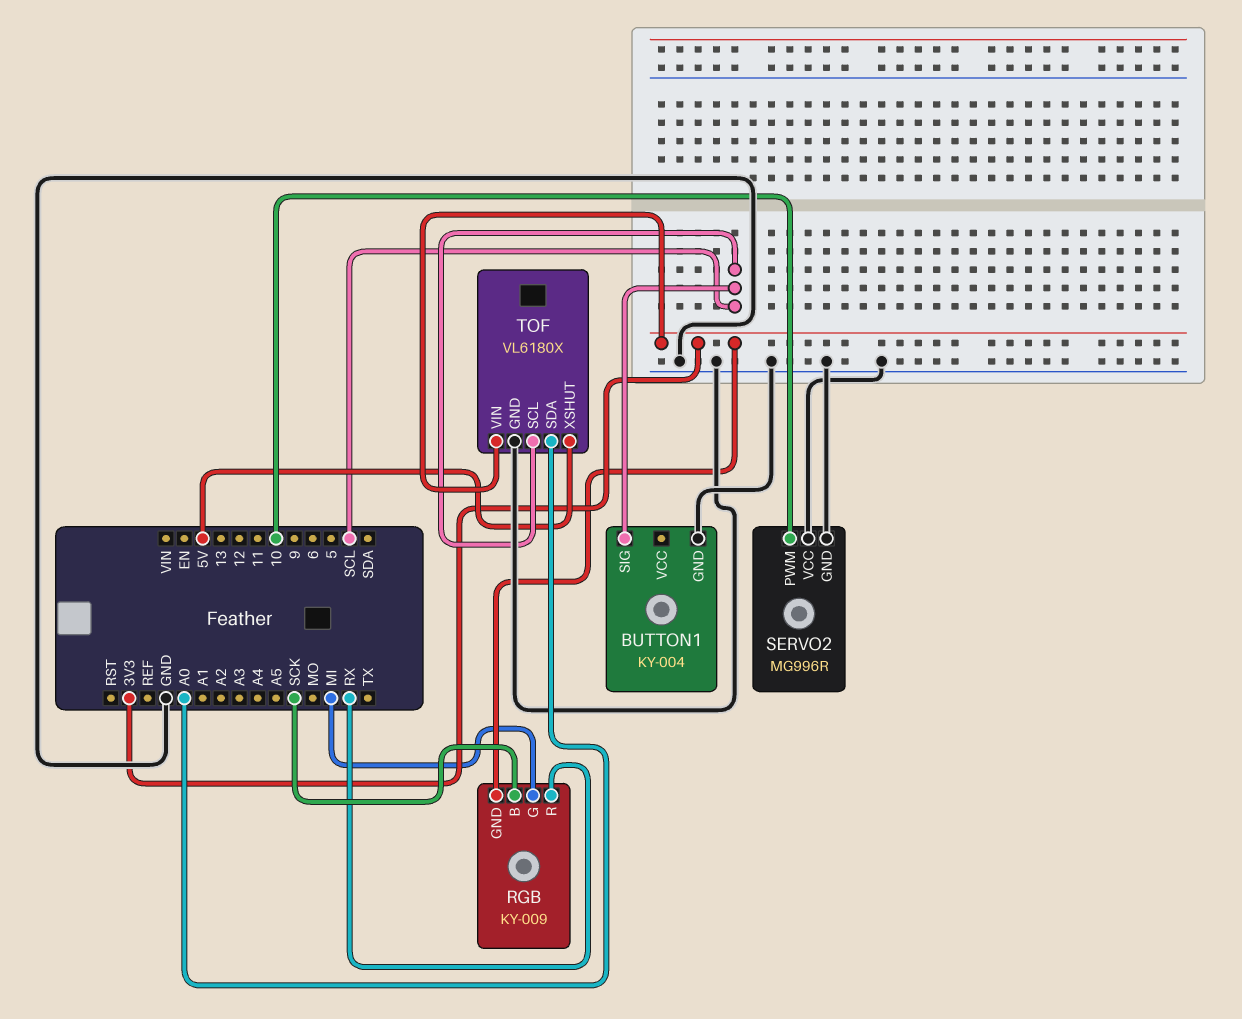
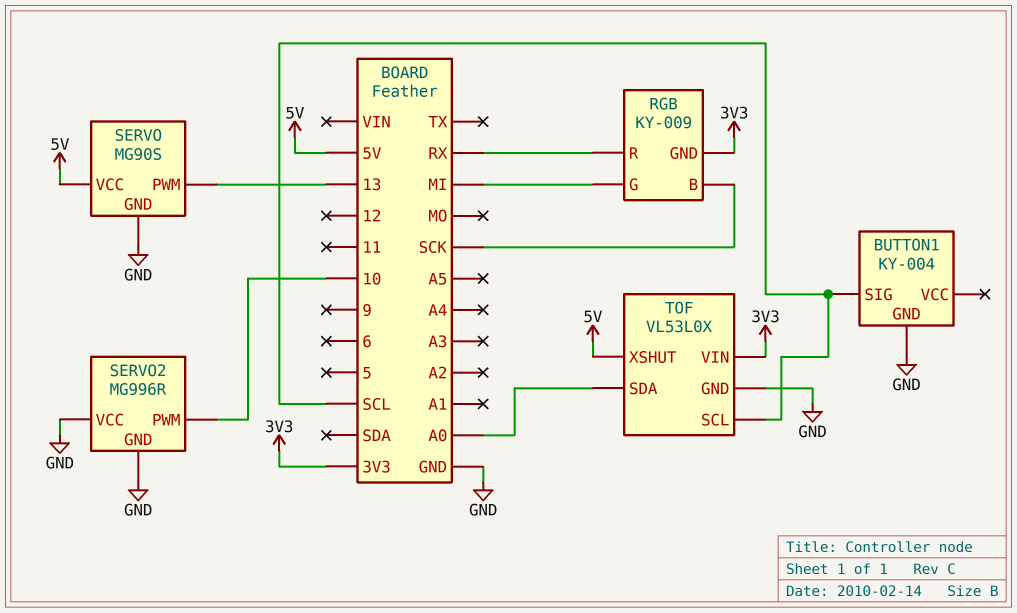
SERVO: none -> MG90S
SERVO pin GND: none -> GND
SERVO pin PWM: none -> 13
SERVO pin VCC: none -> 5V
TOF: VL6180X -> VL53L0X

